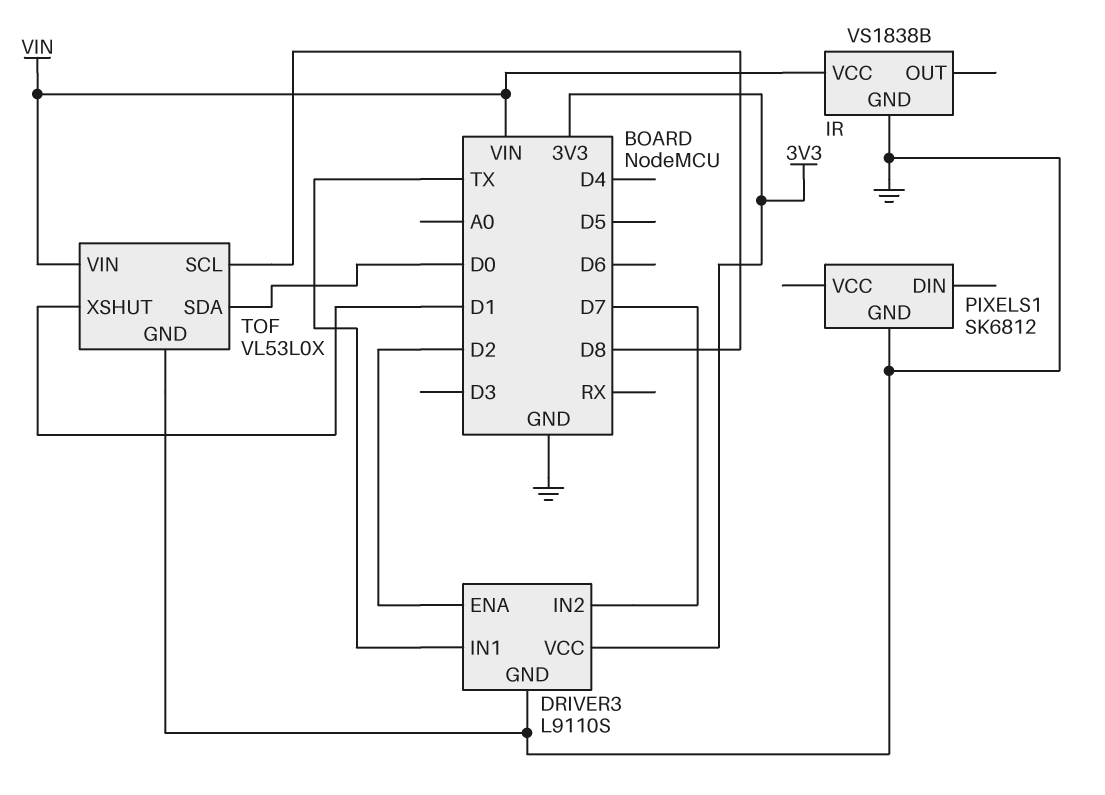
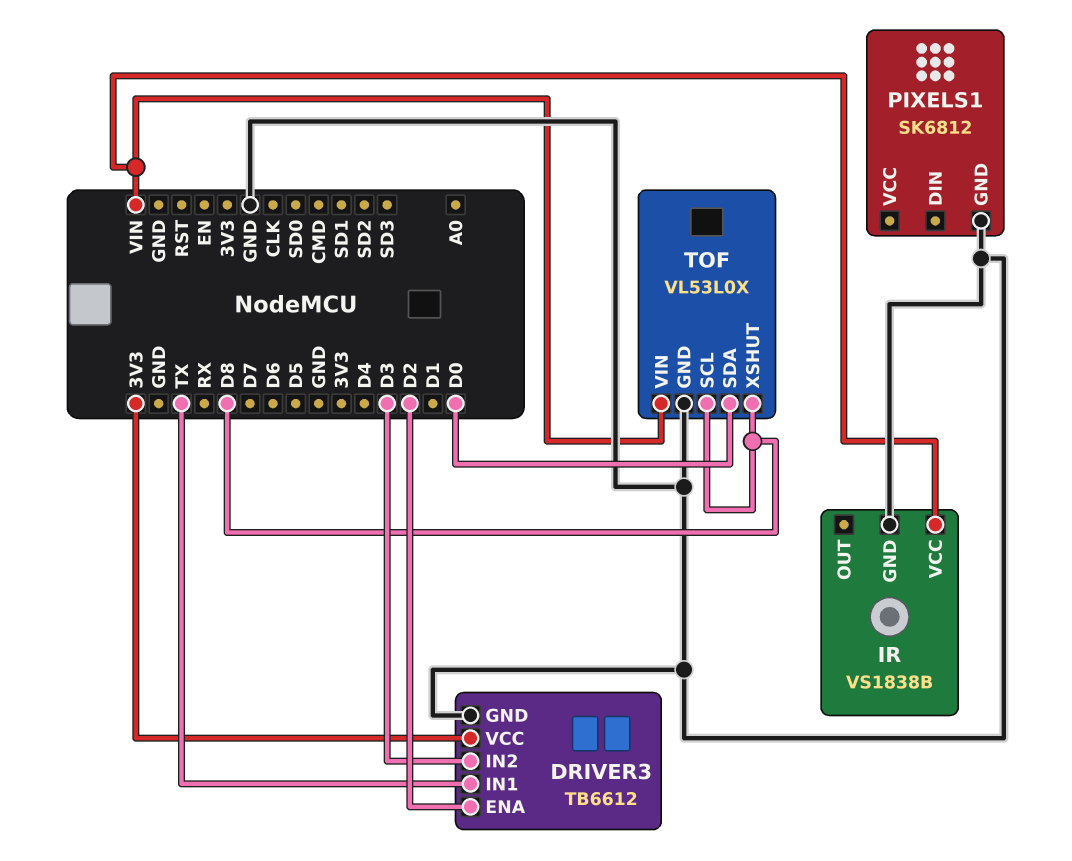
DRIVER3: L9110S -> TB6612
DRIVER3 pin IN2: D7 -> D3
TOF pin XSHUT: D1 -> D8

